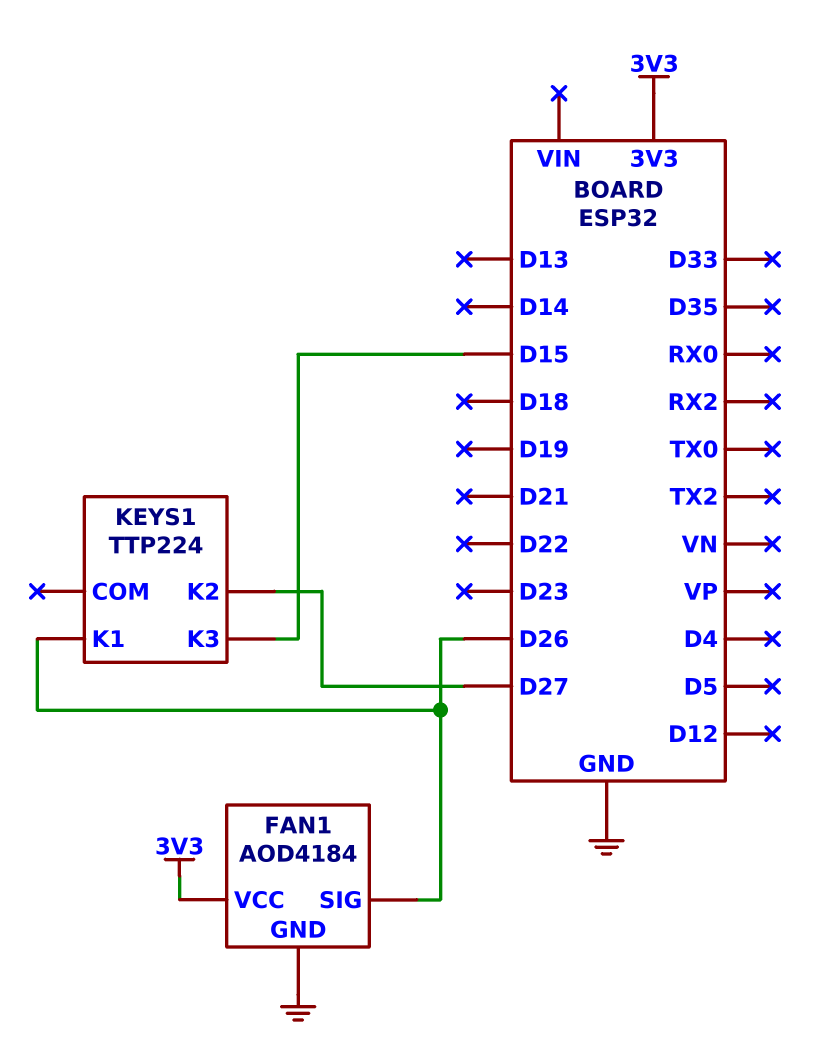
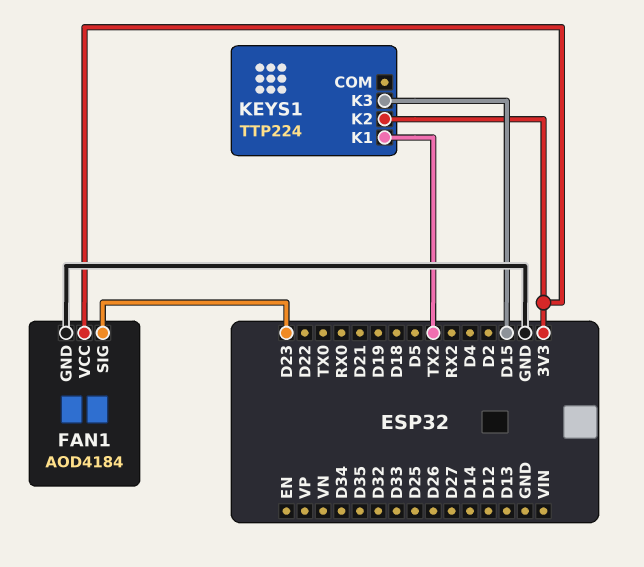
FAN1 pin SIG: D26 -> D23
KEYS1 pin K1: D26 -> TX2
KEYS1 pin K2: D27 -> 3V3

